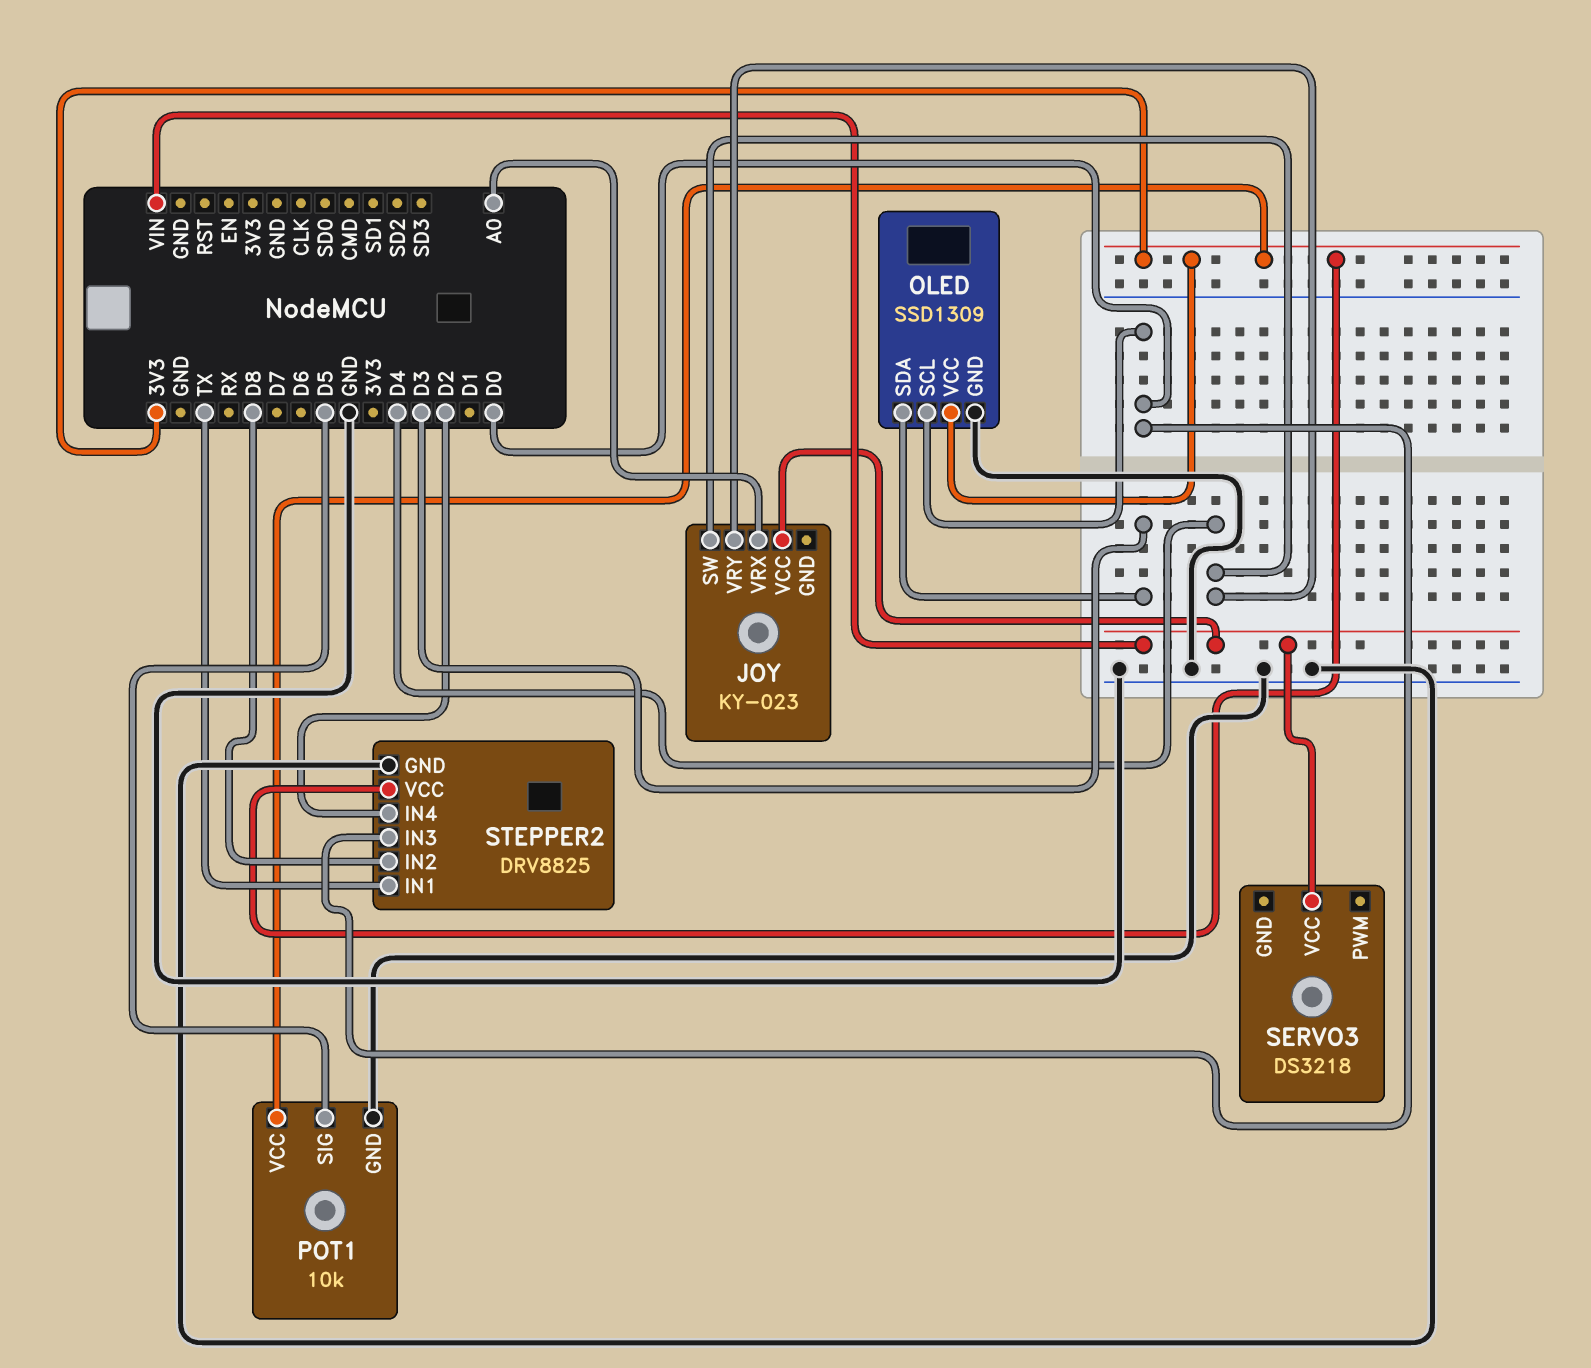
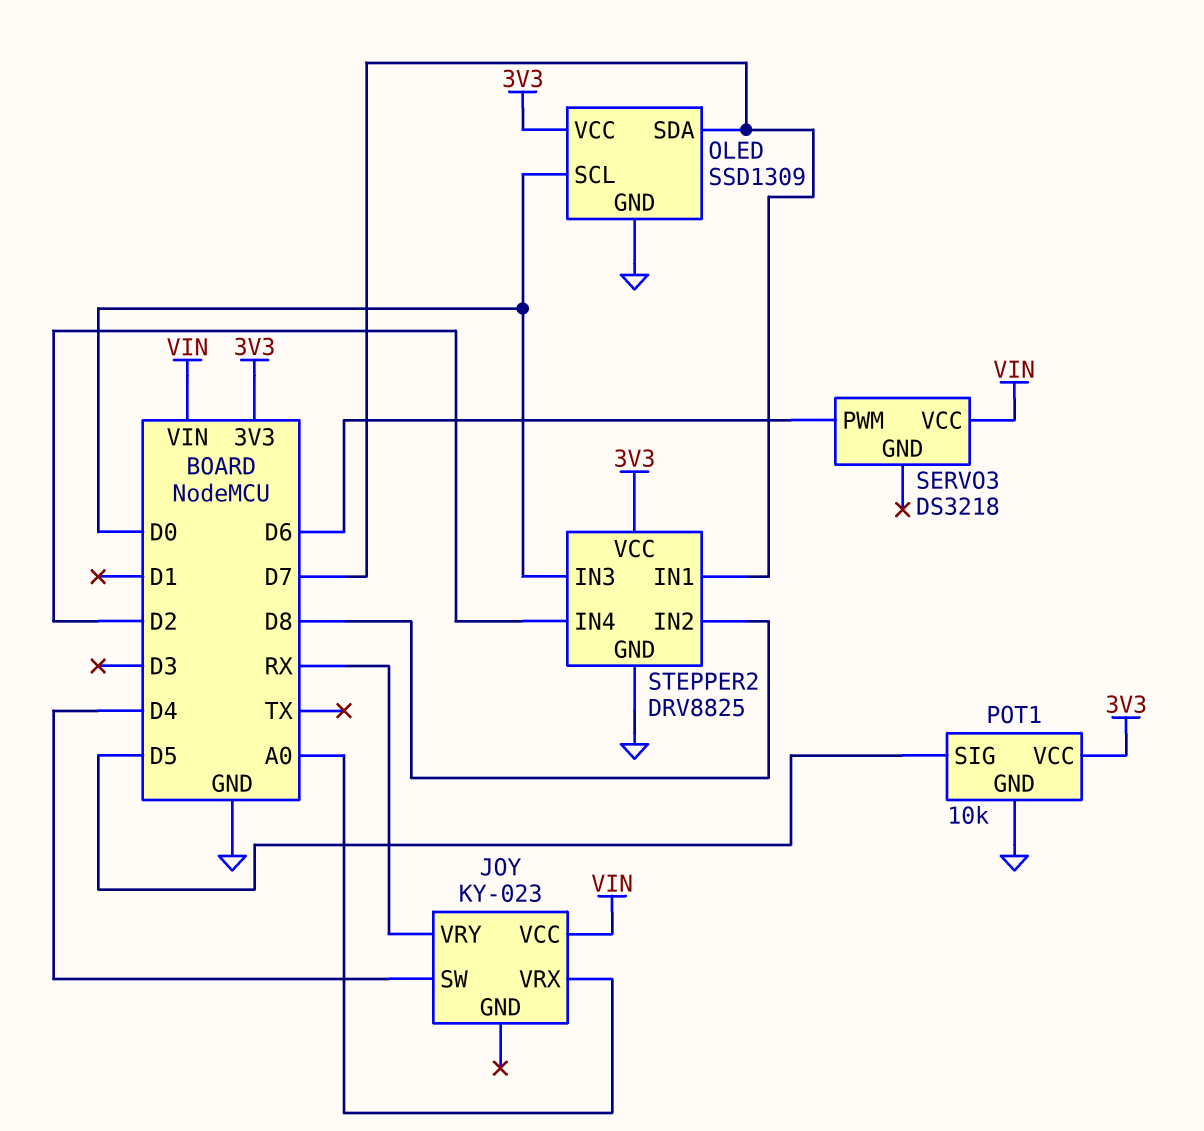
JOY pin VRY: D4 -> RX
OLED pin SDA: D3 -> D7
SERVO3 pin PWM: none -> D6
STEPPER2 pin IN1: TX -> D7

